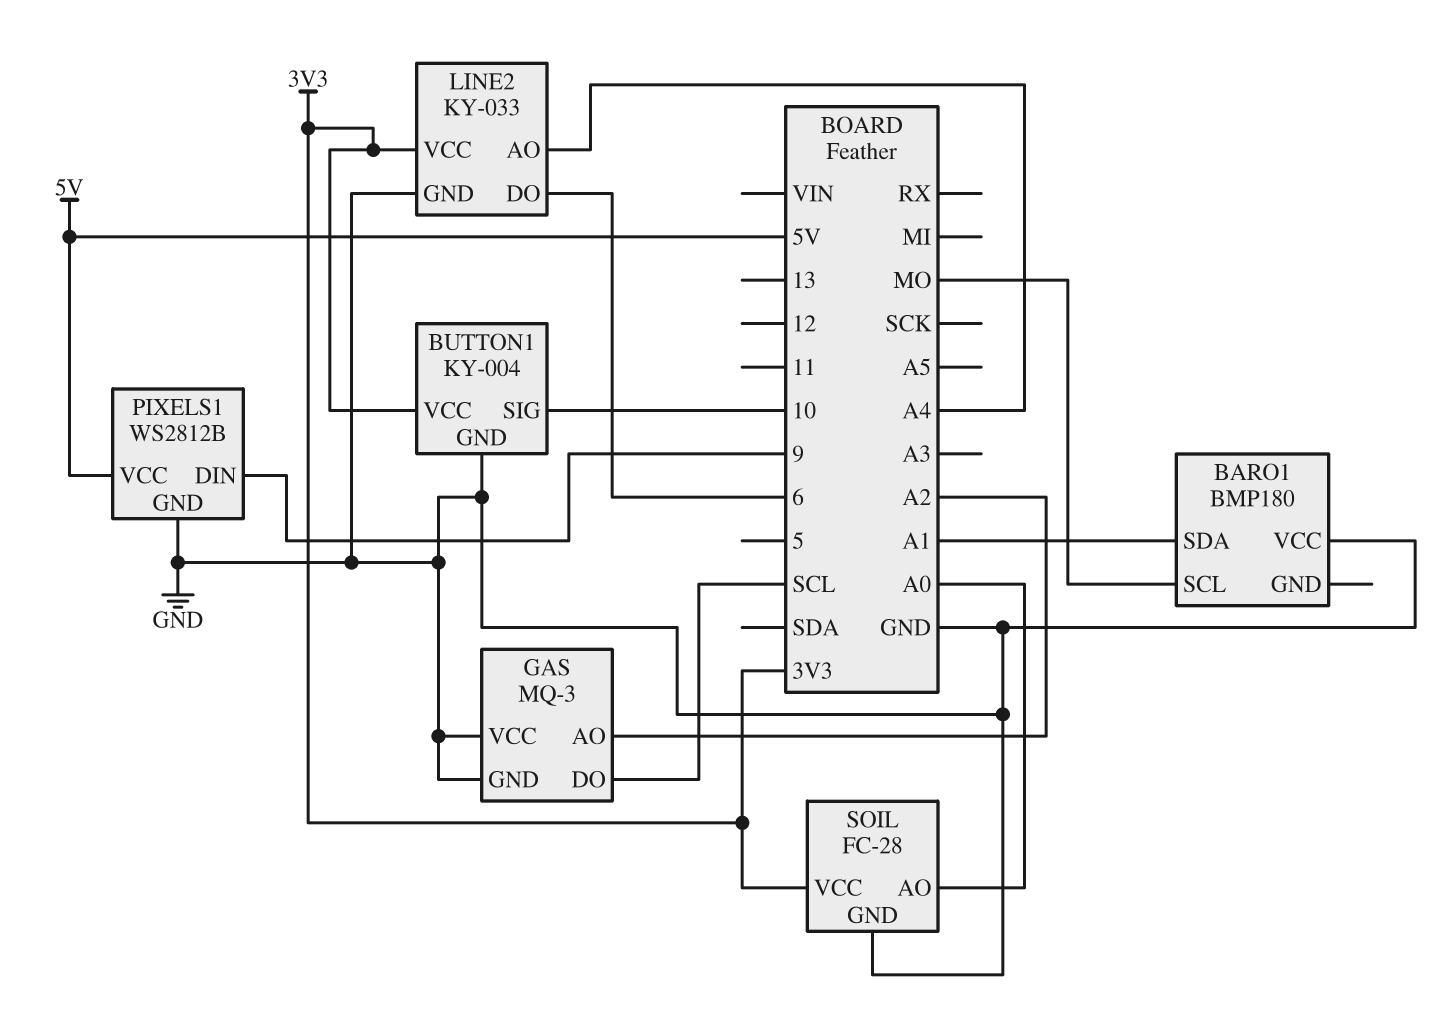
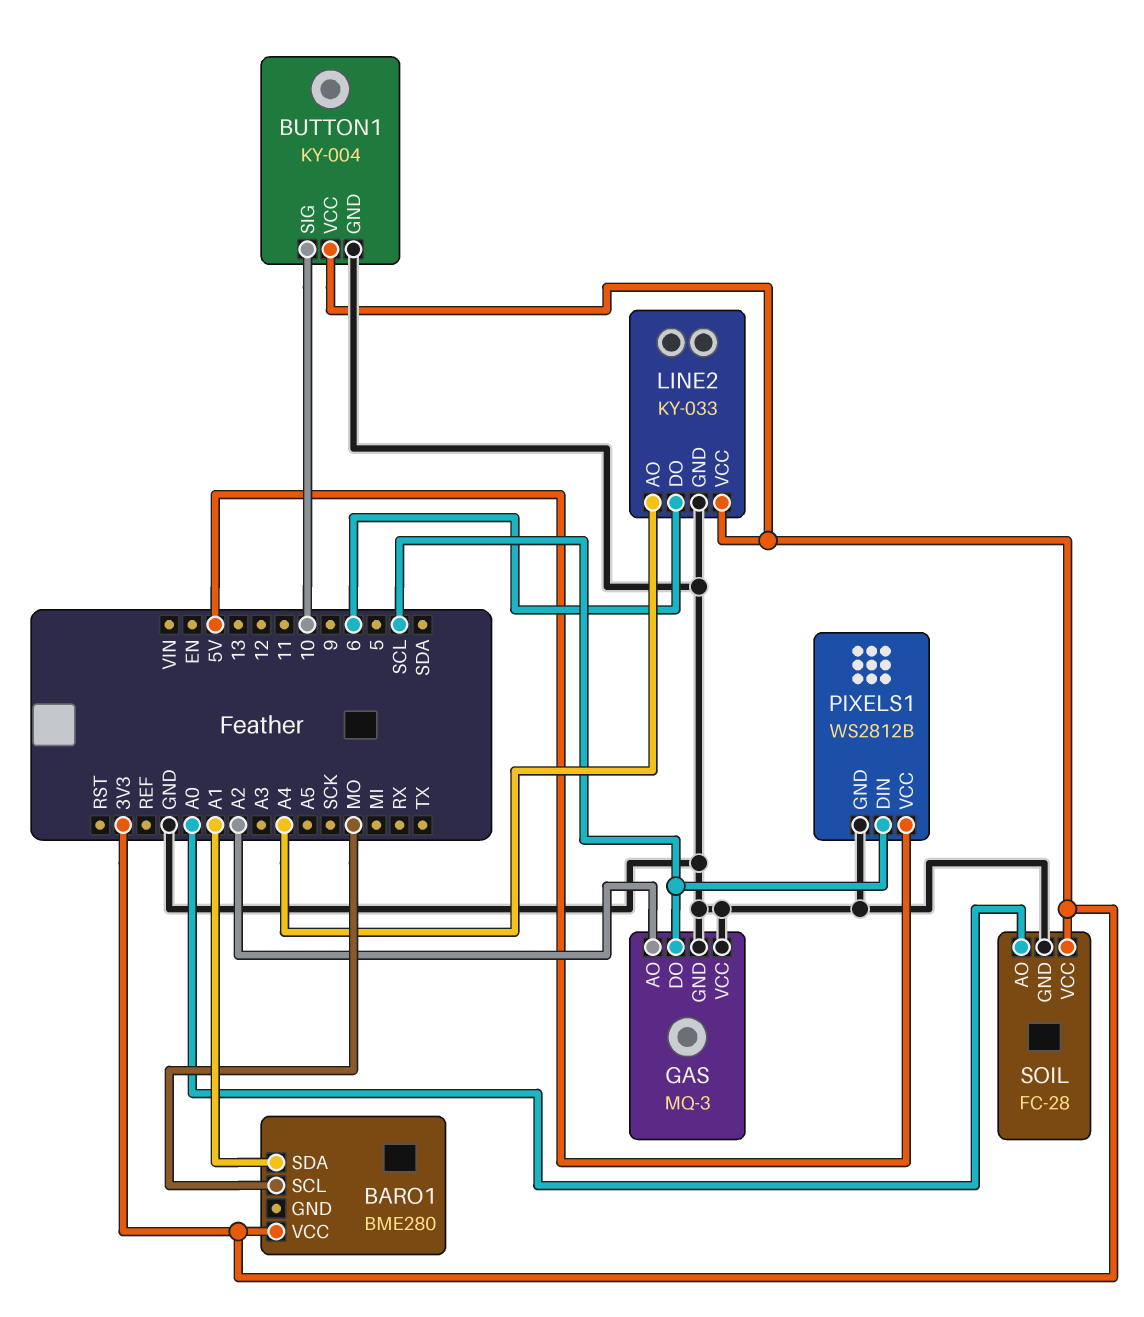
BARO1: BMP180 -> BME280
BARO1 pin VCC: GND -> 3V3
PIXELS1 pin DIN: 9 -> SCL

